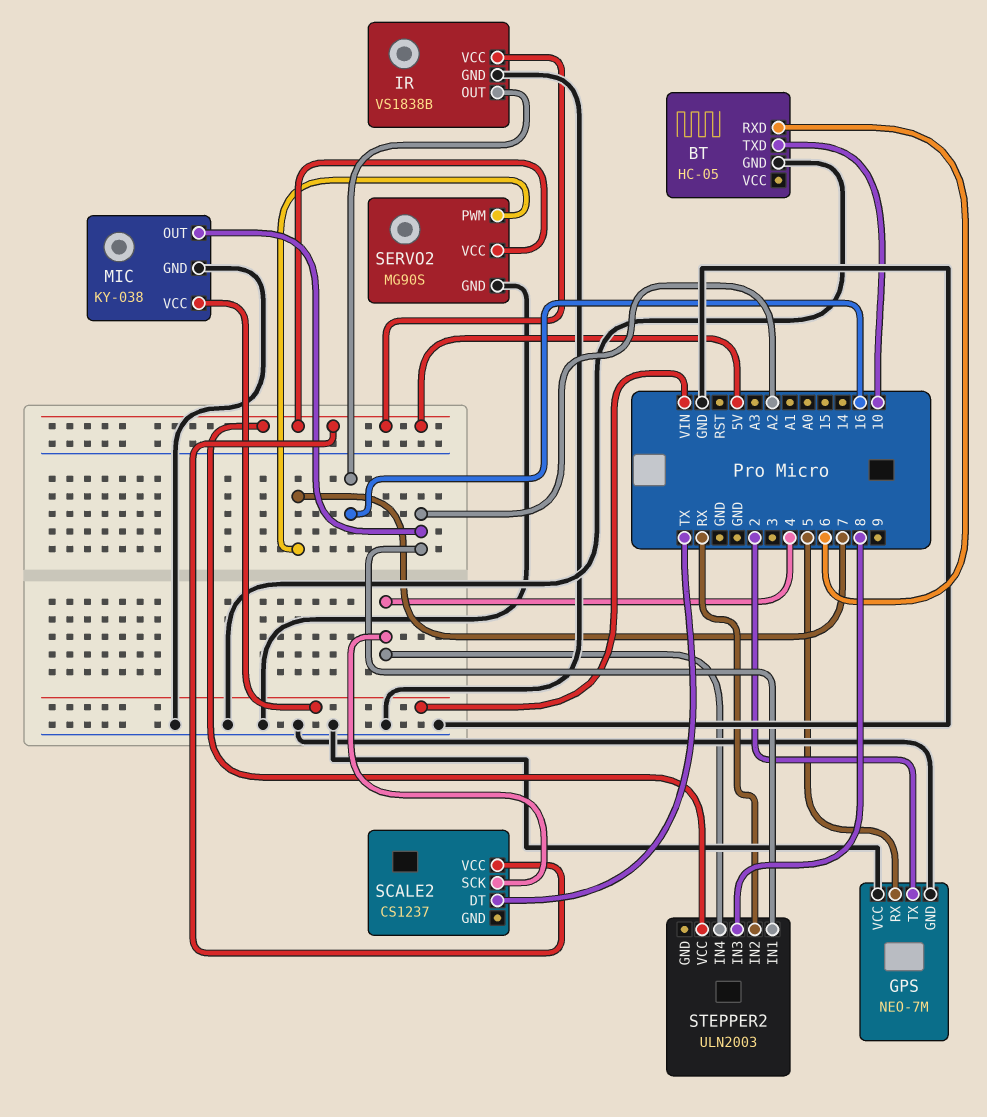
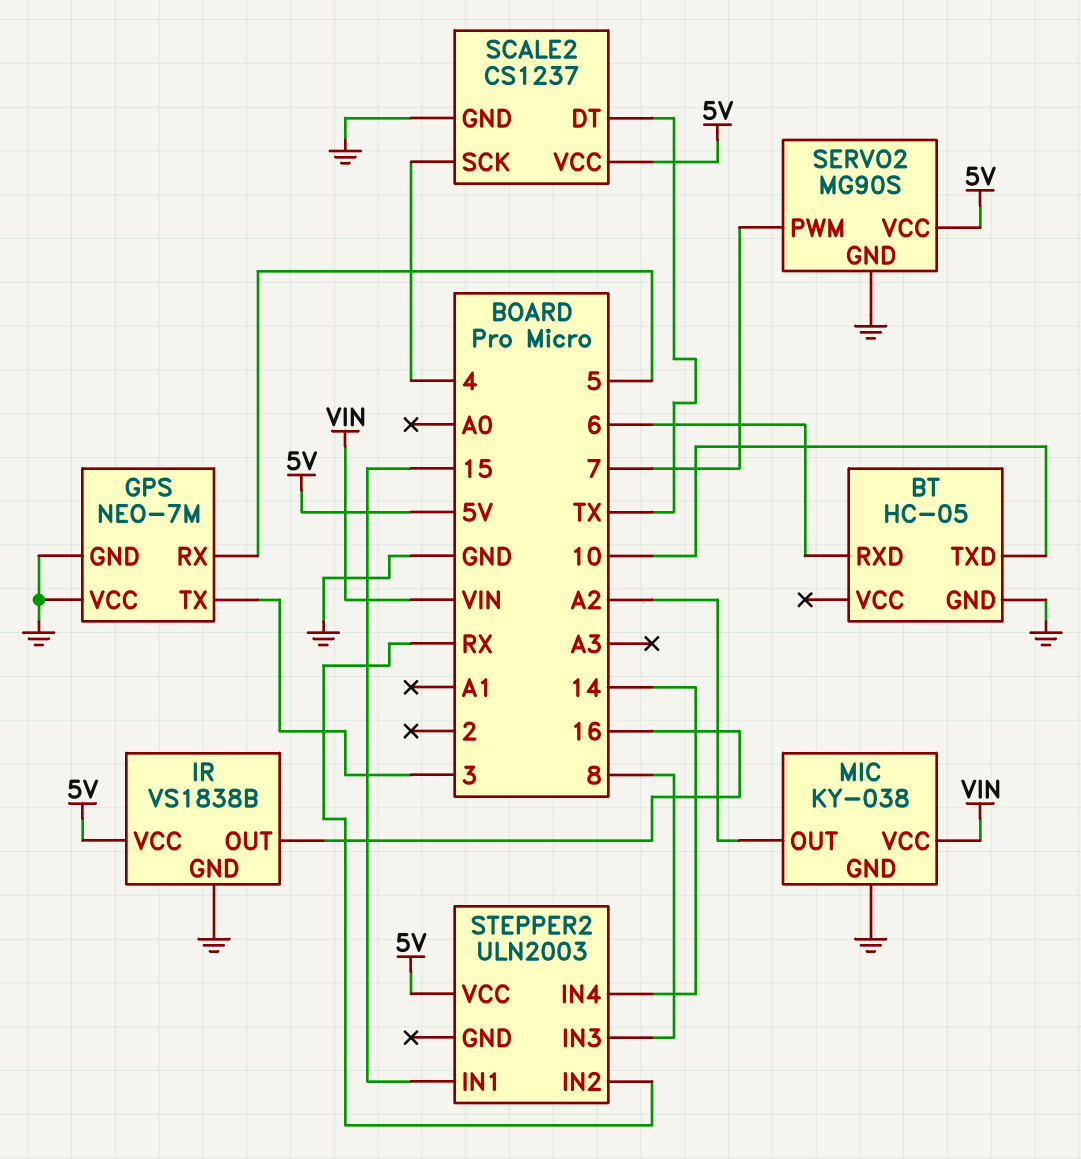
GPS pin TX: 2 -> 3
SCALE2 pin GND: none -> GND
STEPPER2 pin IN1: A2 -> 15
STEPPER2 pin IN4: 4 -> 14

